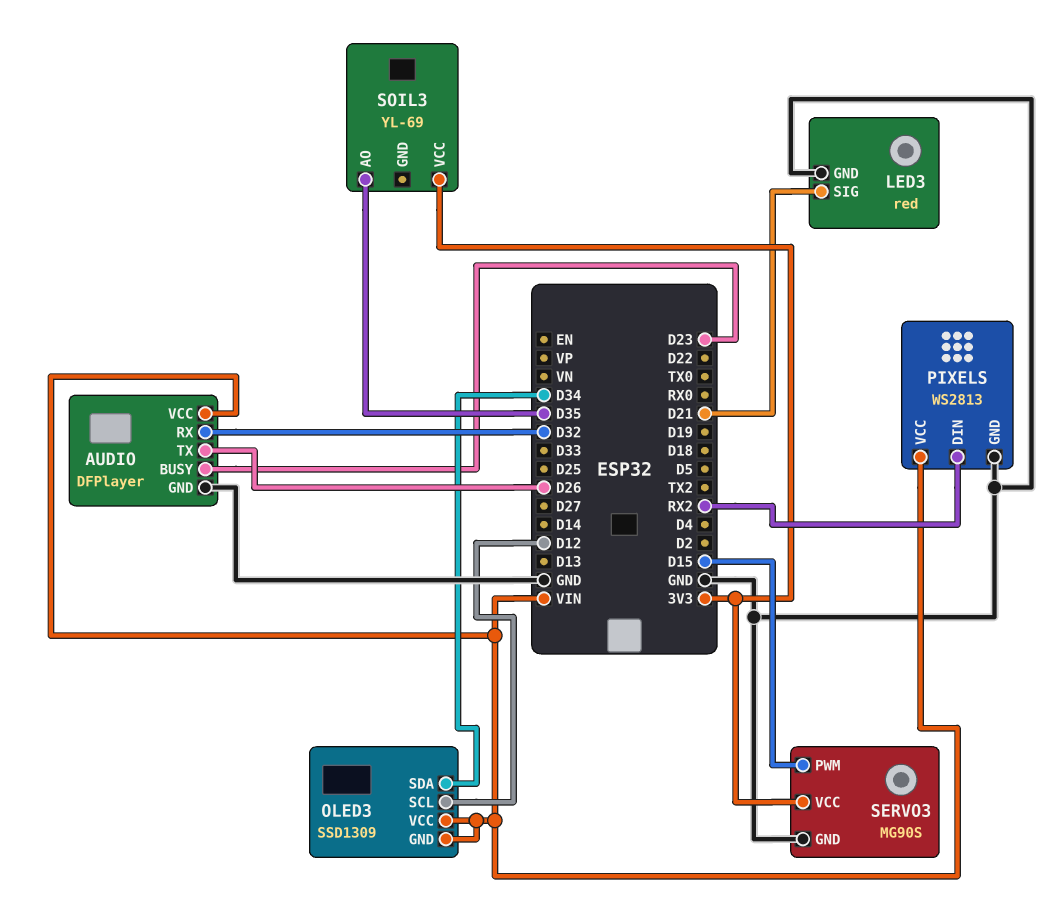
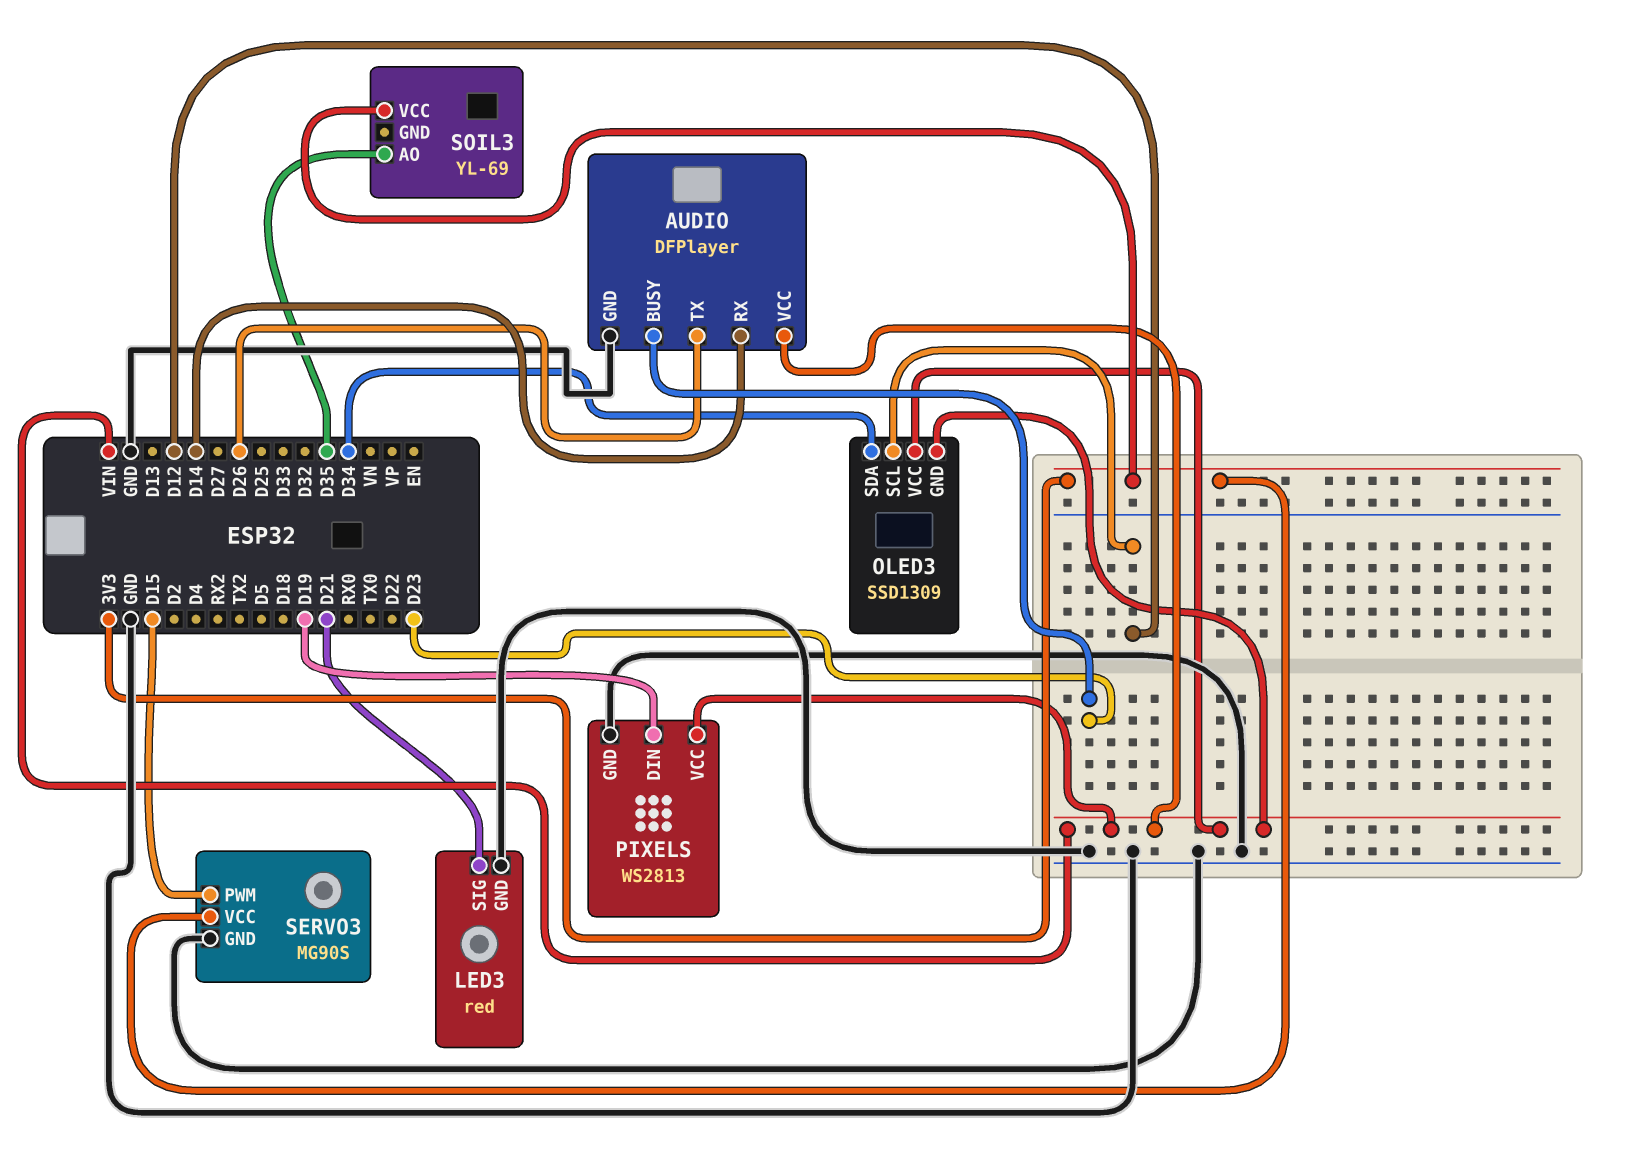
AUDIO pin RX: D32 -> D14
PIXELS pin DIN: RX2 -> D19

